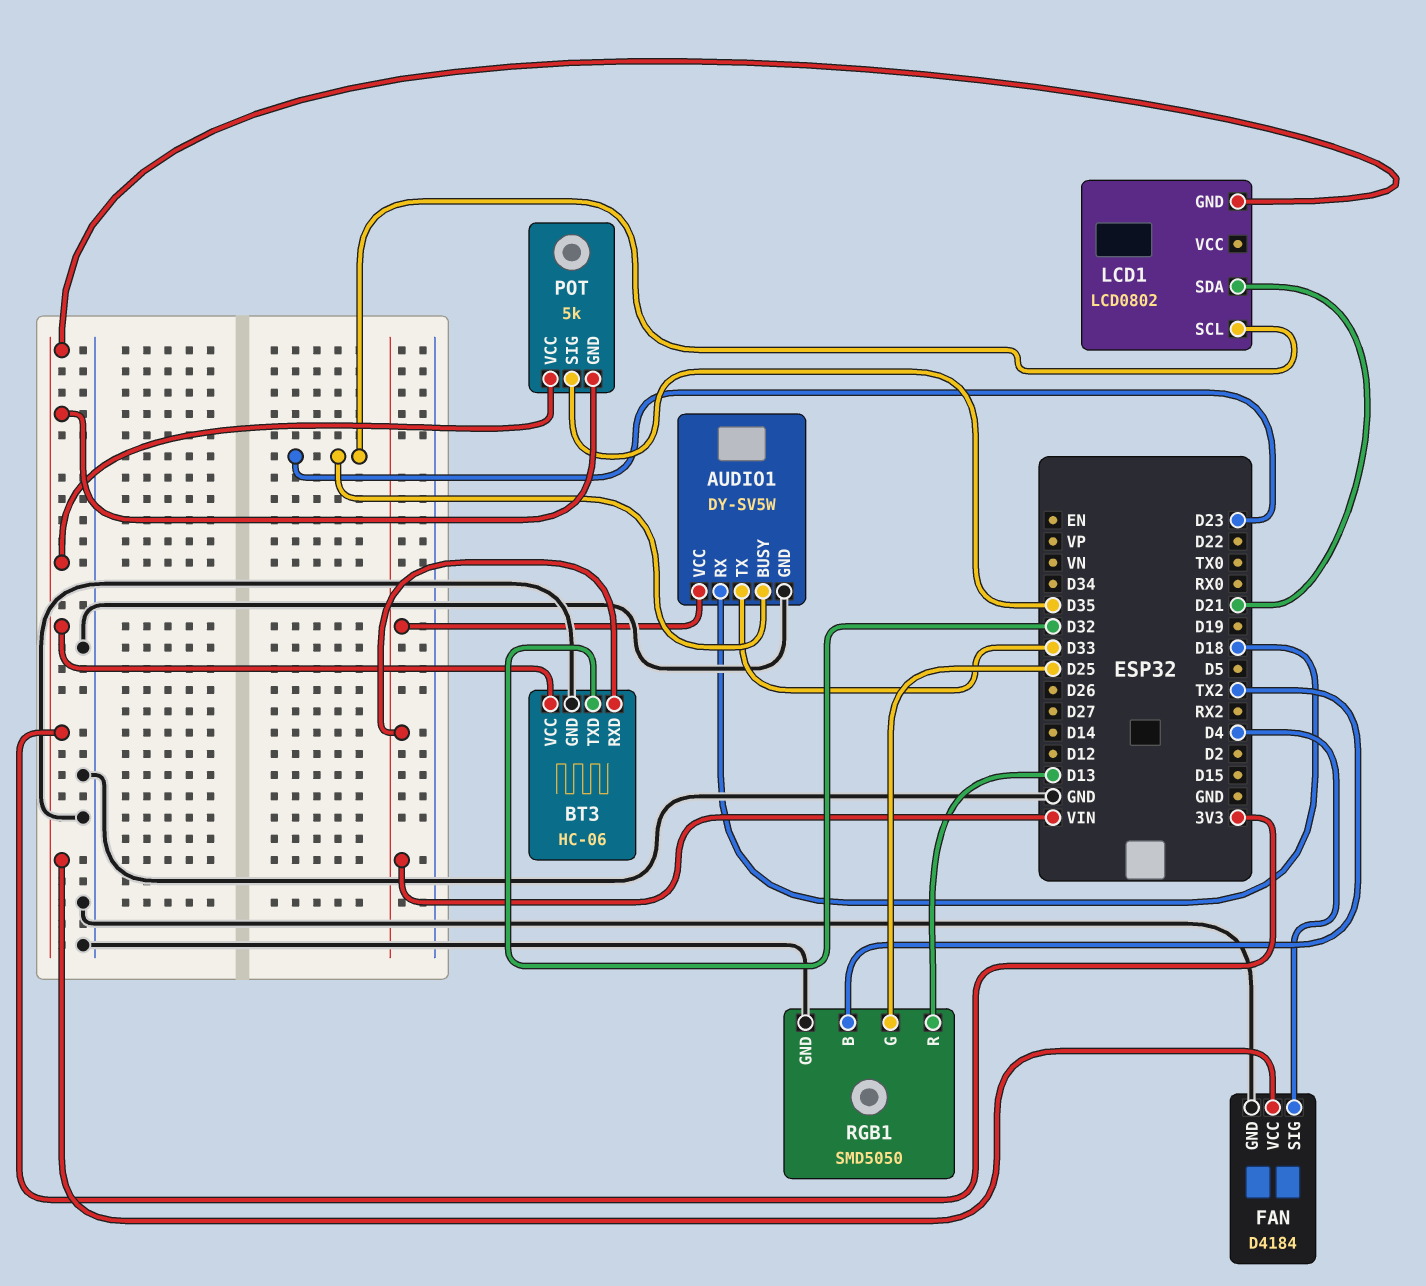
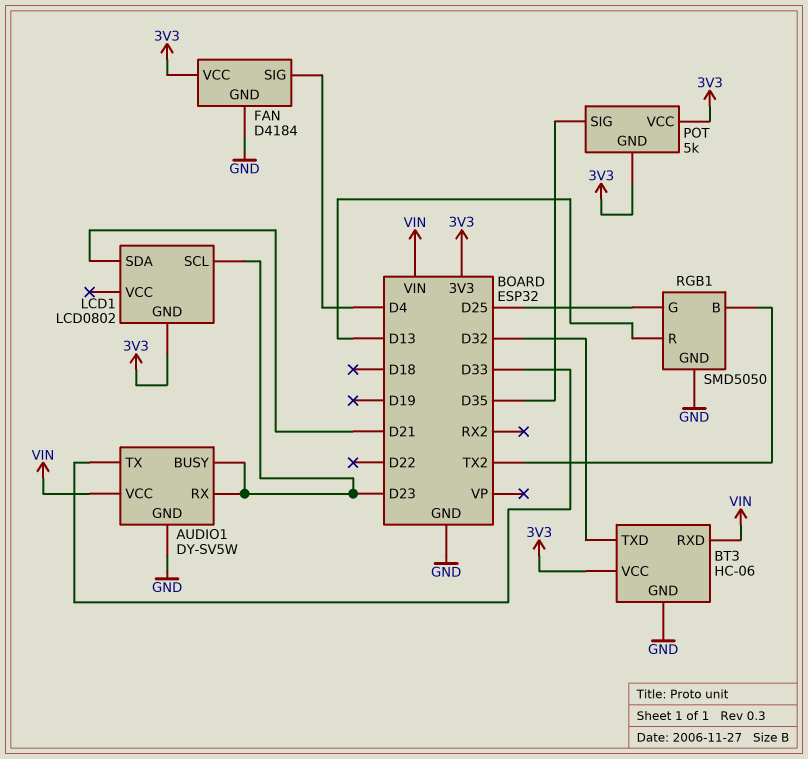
AUDIO1 pin RX: D18 -> D23

